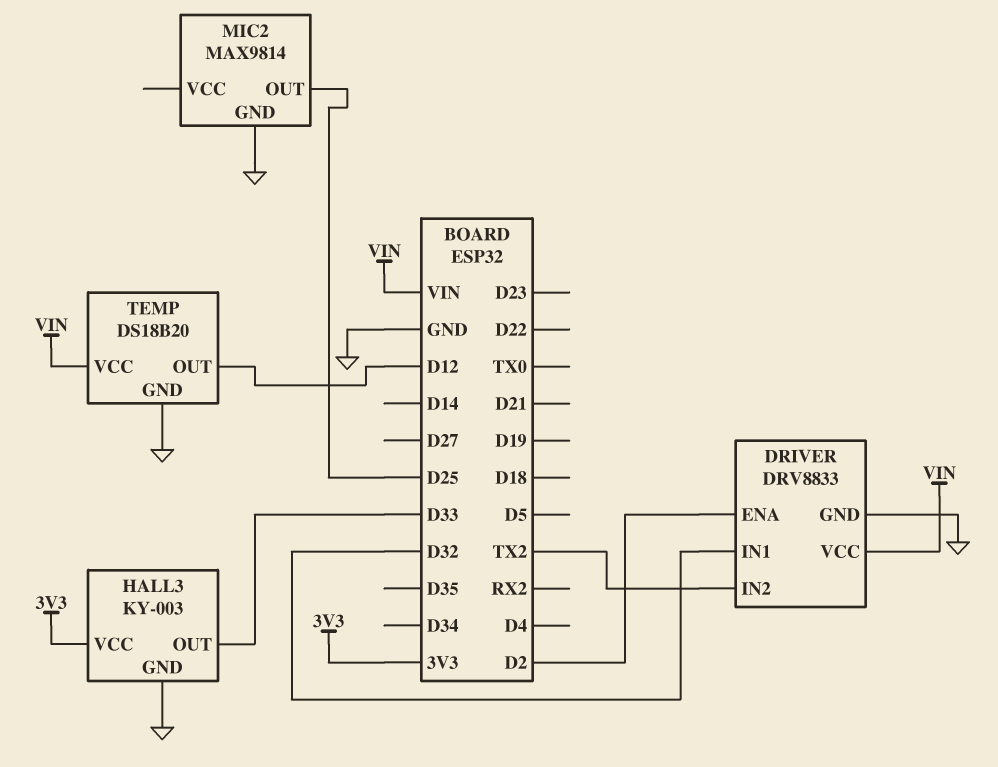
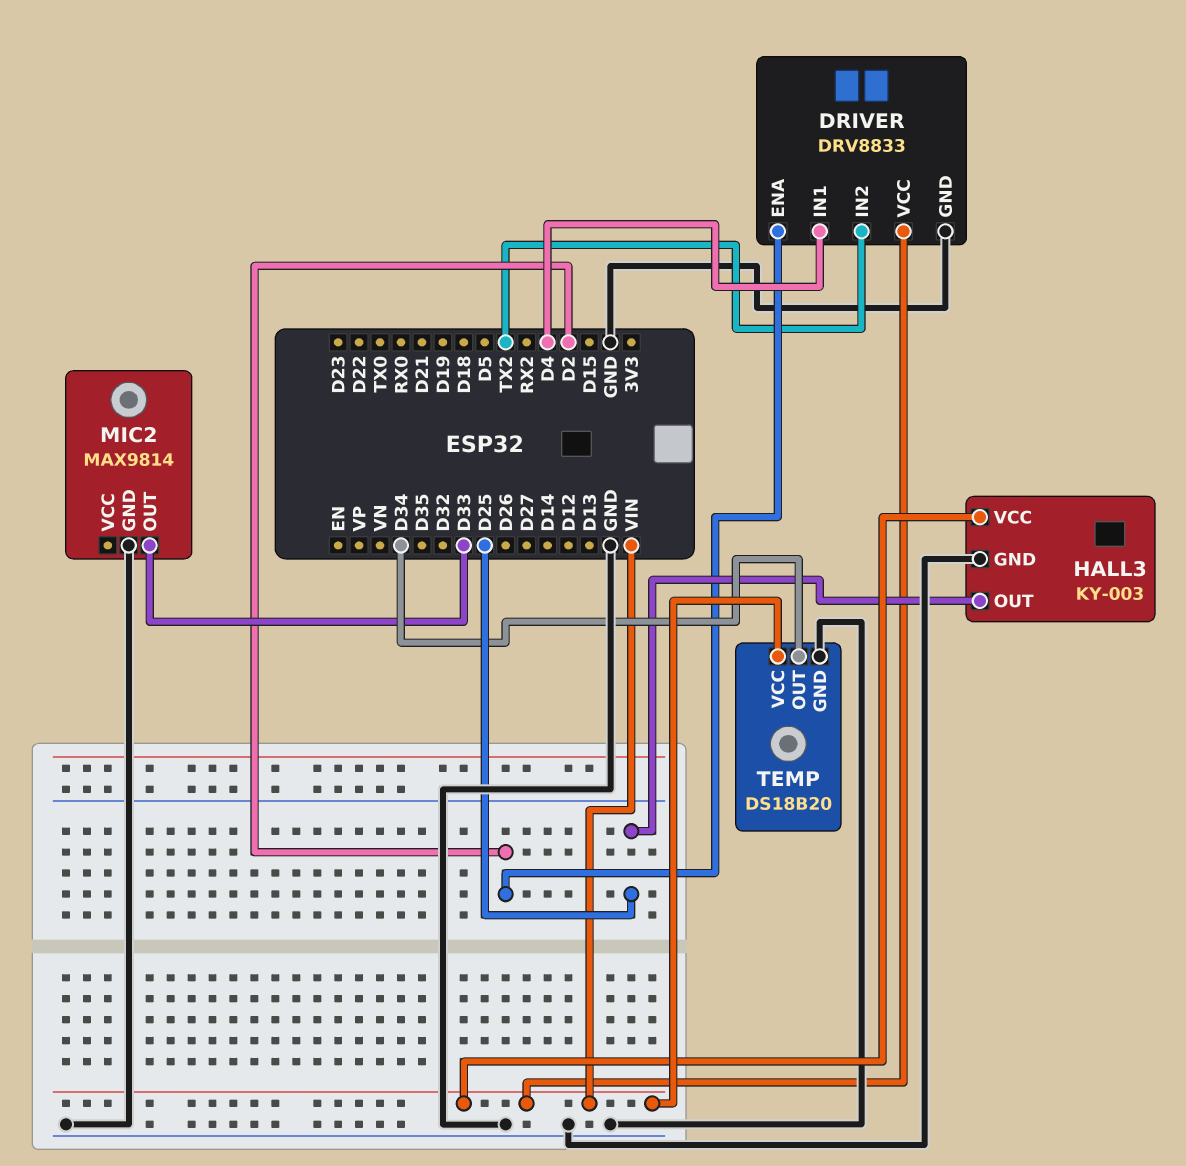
DRIVER pin IN1: D32 -> D4
HALL3 pin OUT: D33 -> D25
HALL3 pin VCC: 3V3 -> VIN
MIC2 pin OUT: D25 -> D33
TEMP pin OUT: D12 -> D34

